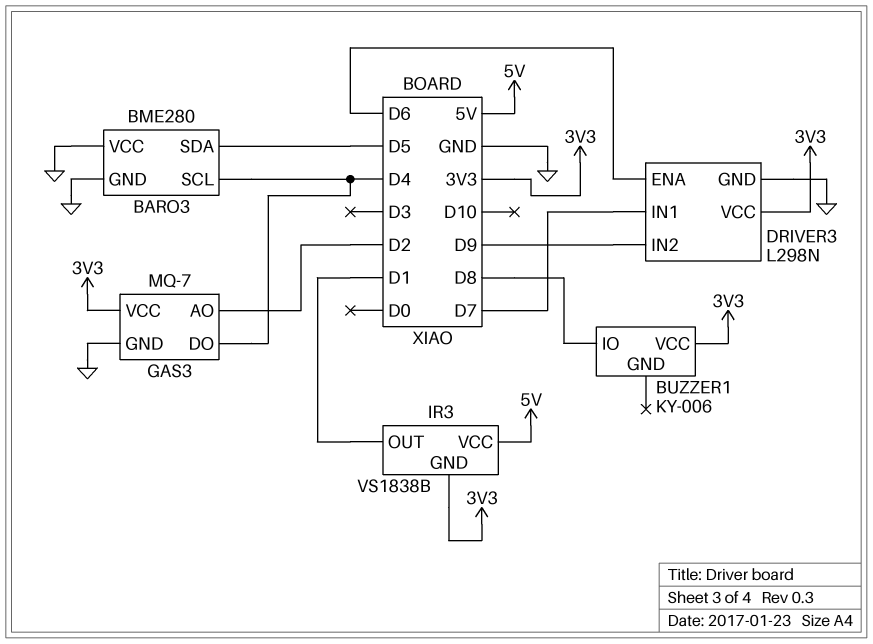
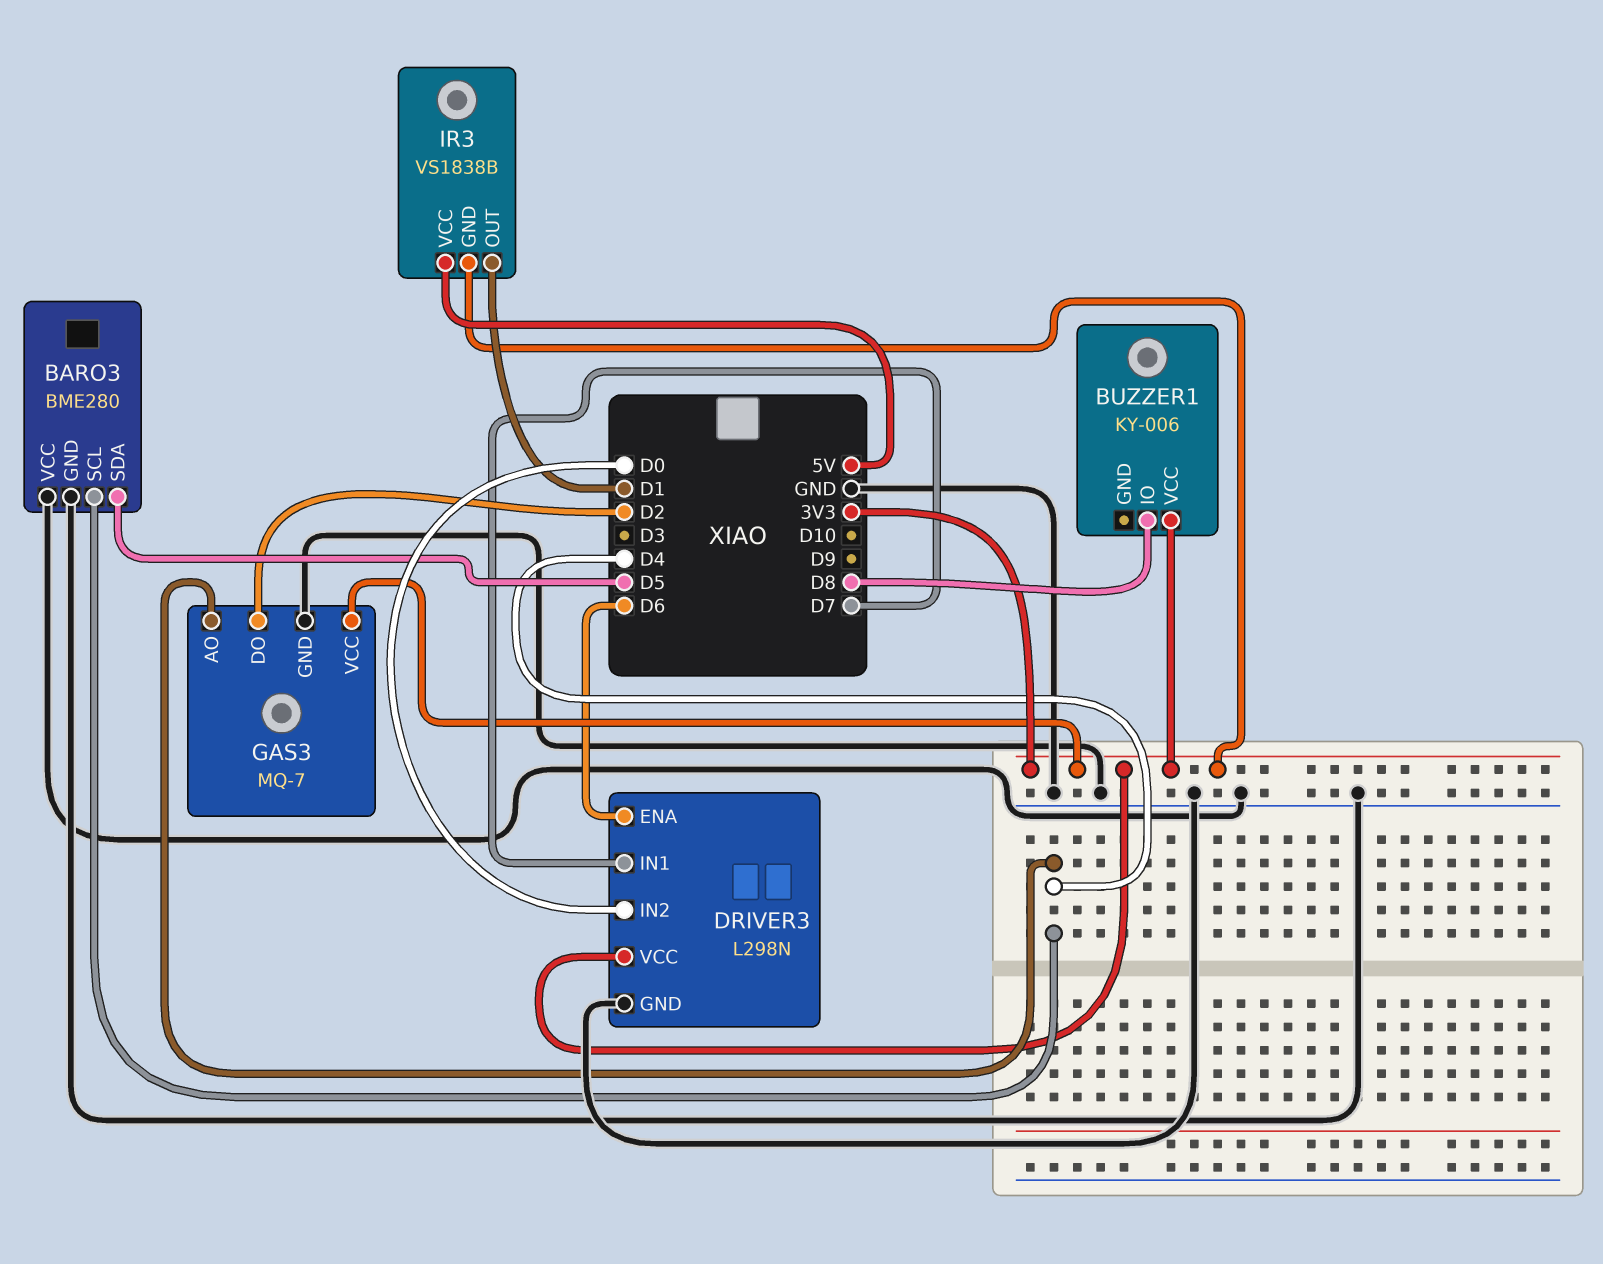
DRIVER3 pin IN2: D9 -> D0
GAS3 pin AO: D2 -> D4
GAS3 pin DO: D4 -> D2

